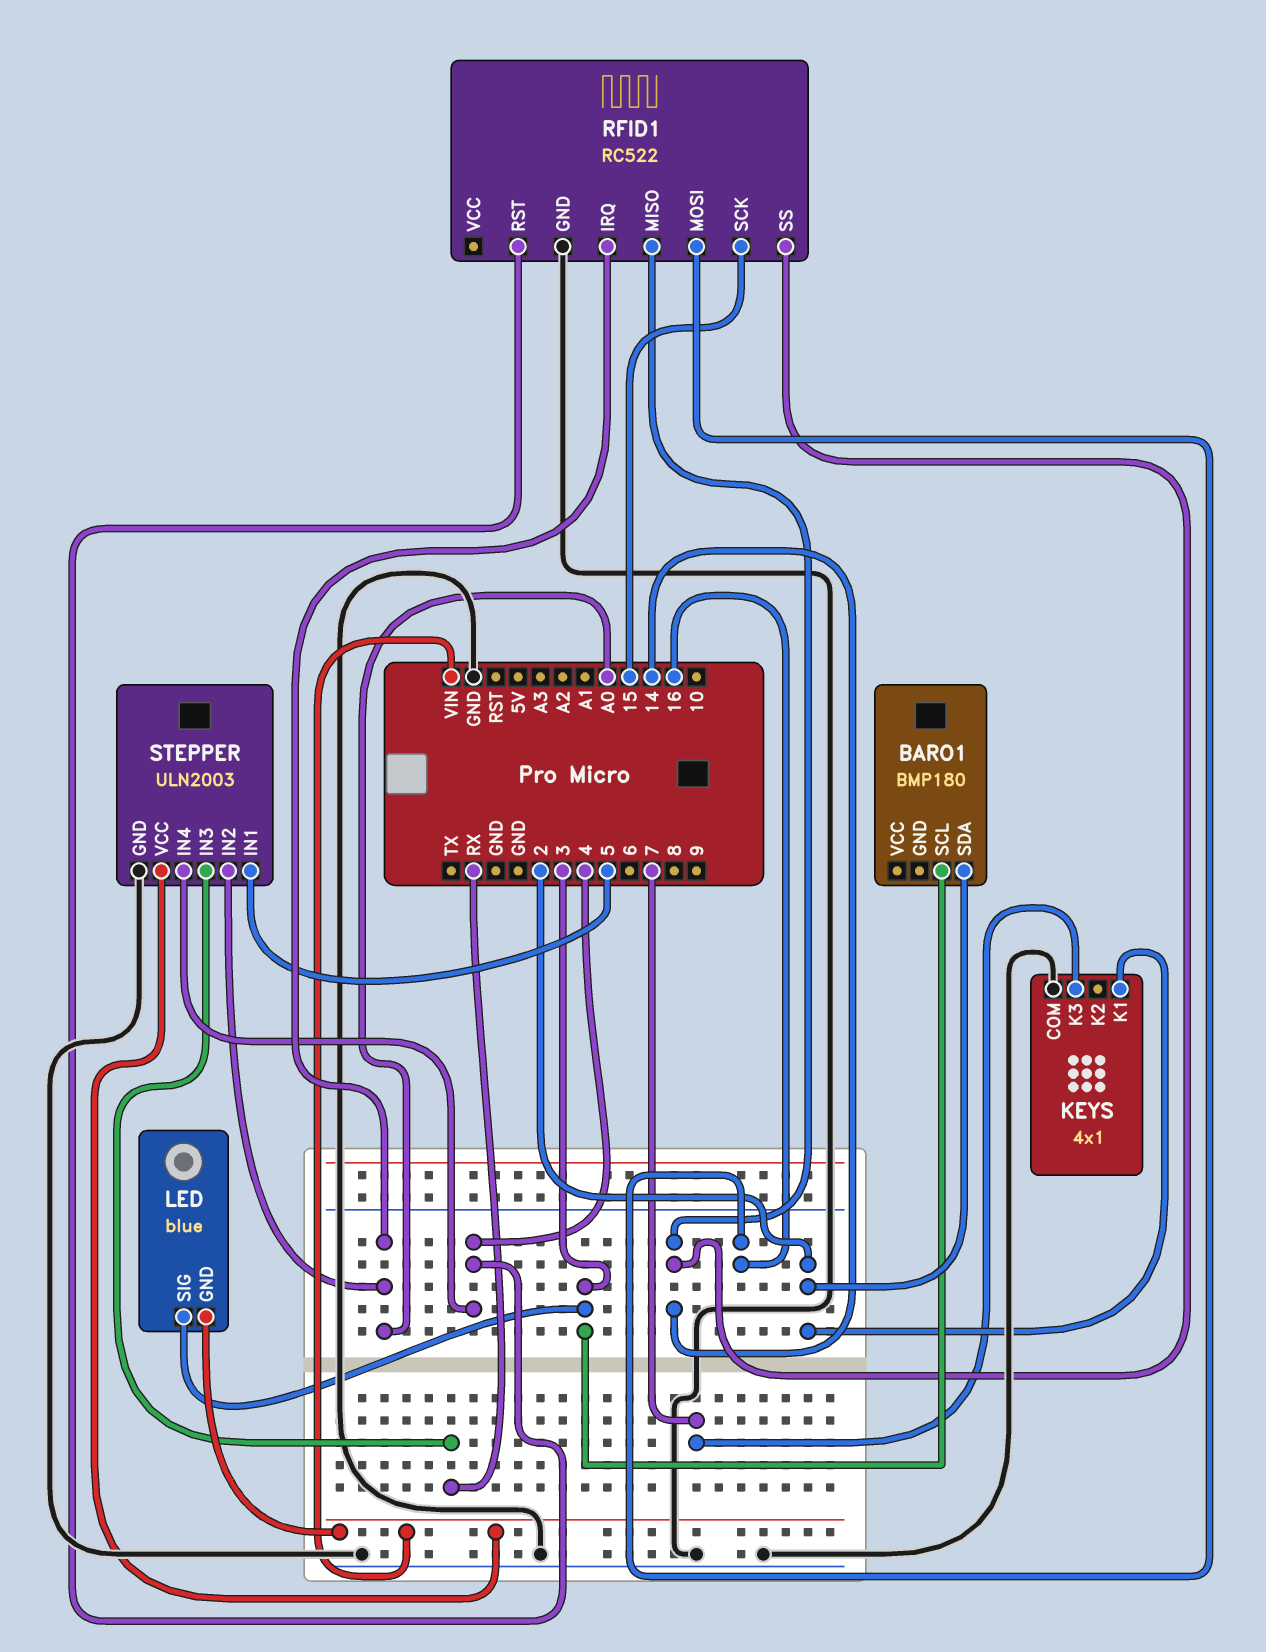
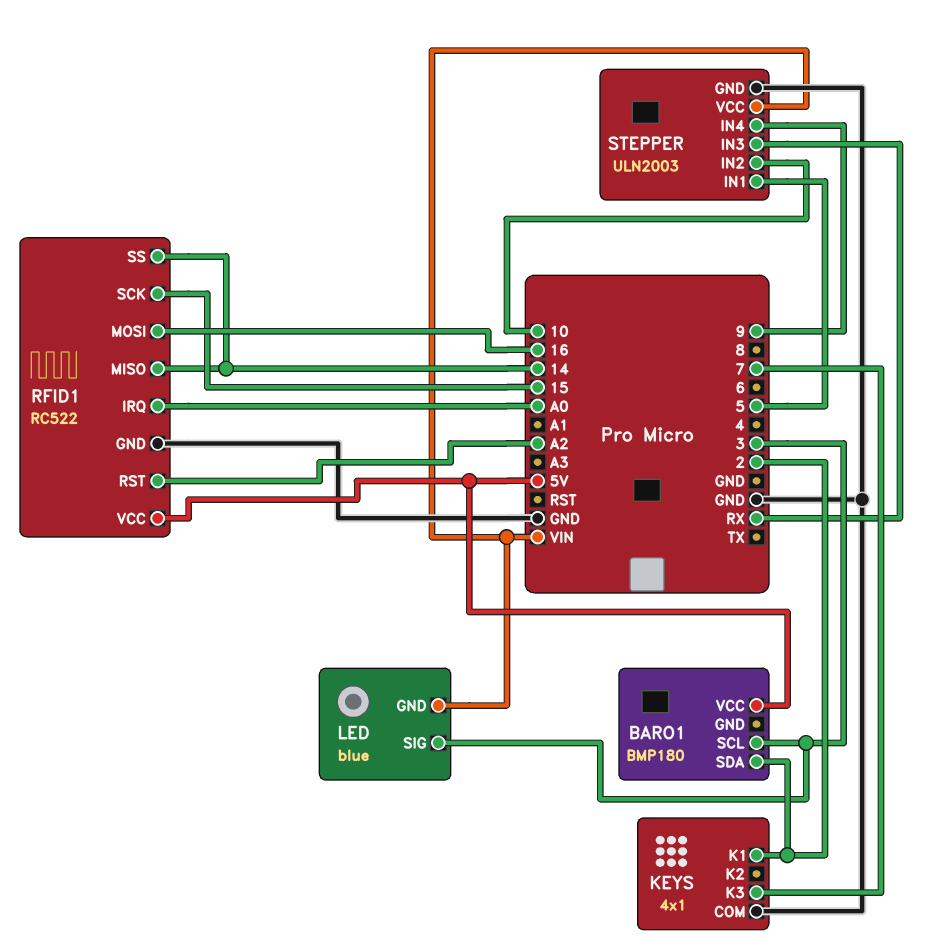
BARO1 pin VCC: none -> 5V
RFID1 pin RST: 4 -> A2
RFID1 pin VCC: none -> 5V
STEPPER pin IN2: A0 -> 10
STEPPER pin IN4: 4 -> 9

